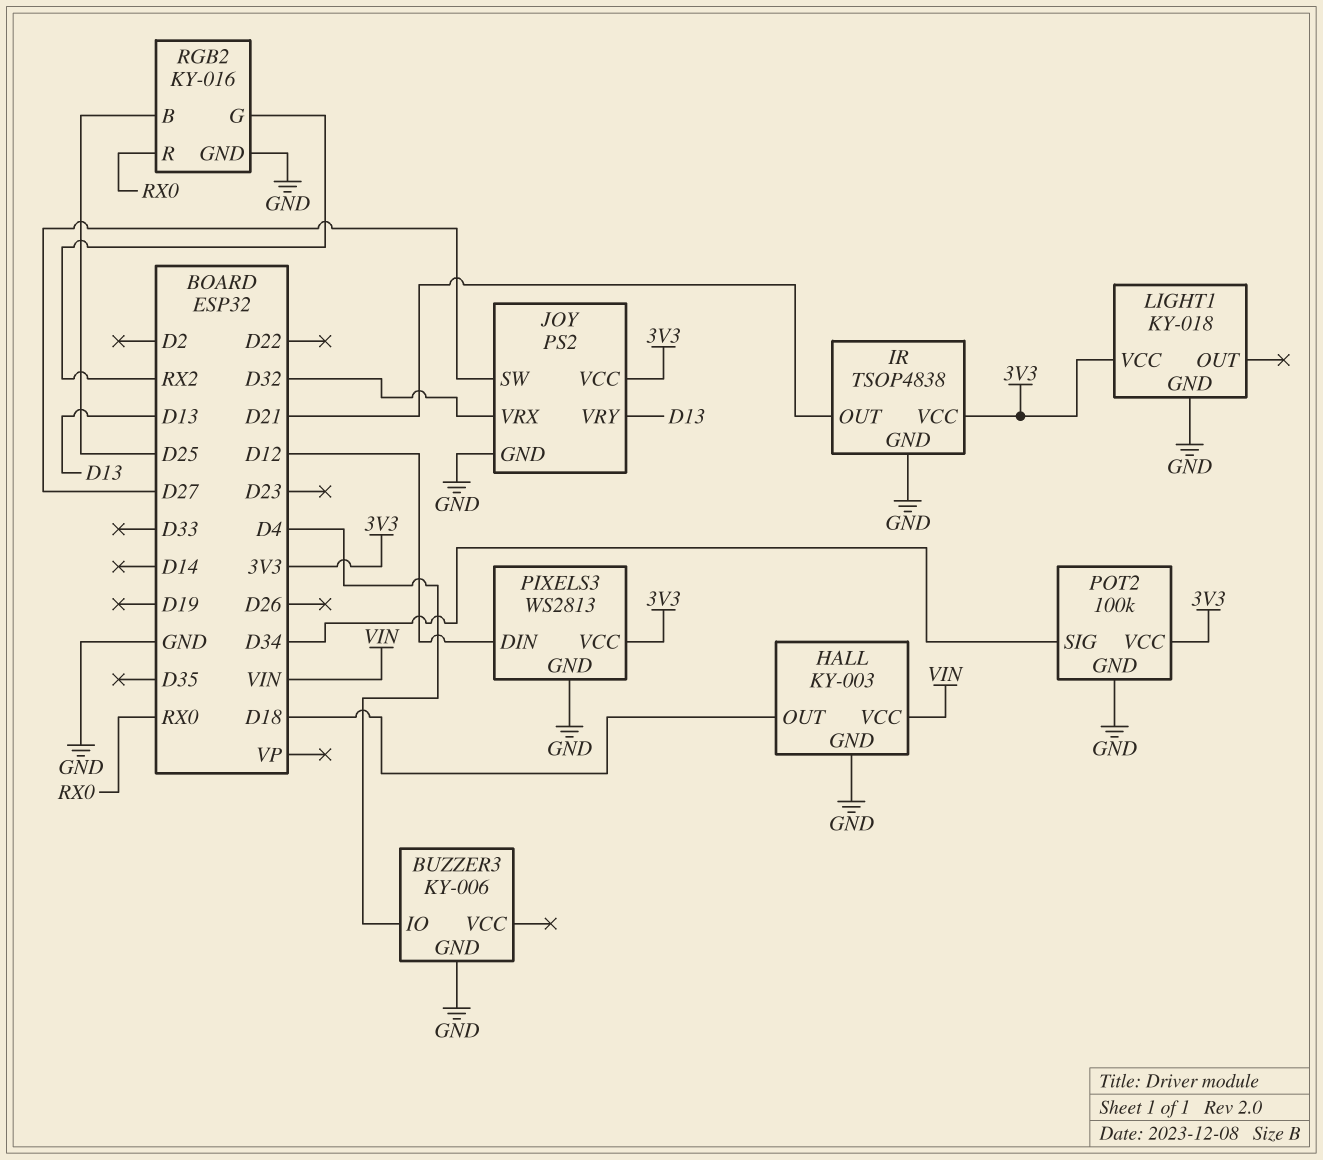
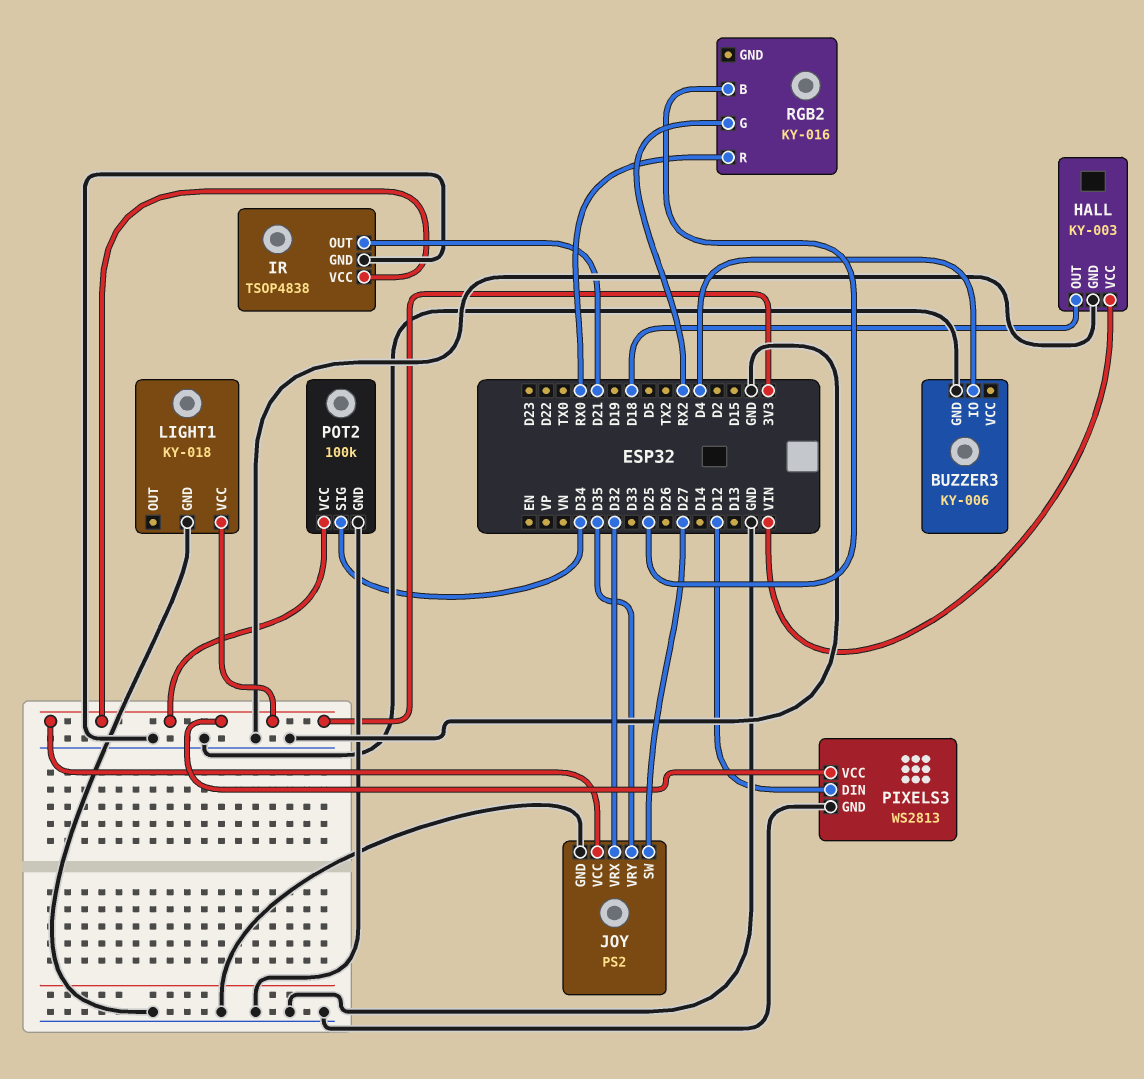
JOY pin VRY: D13 -> D35
RGB2 pin GND: GND -> none

